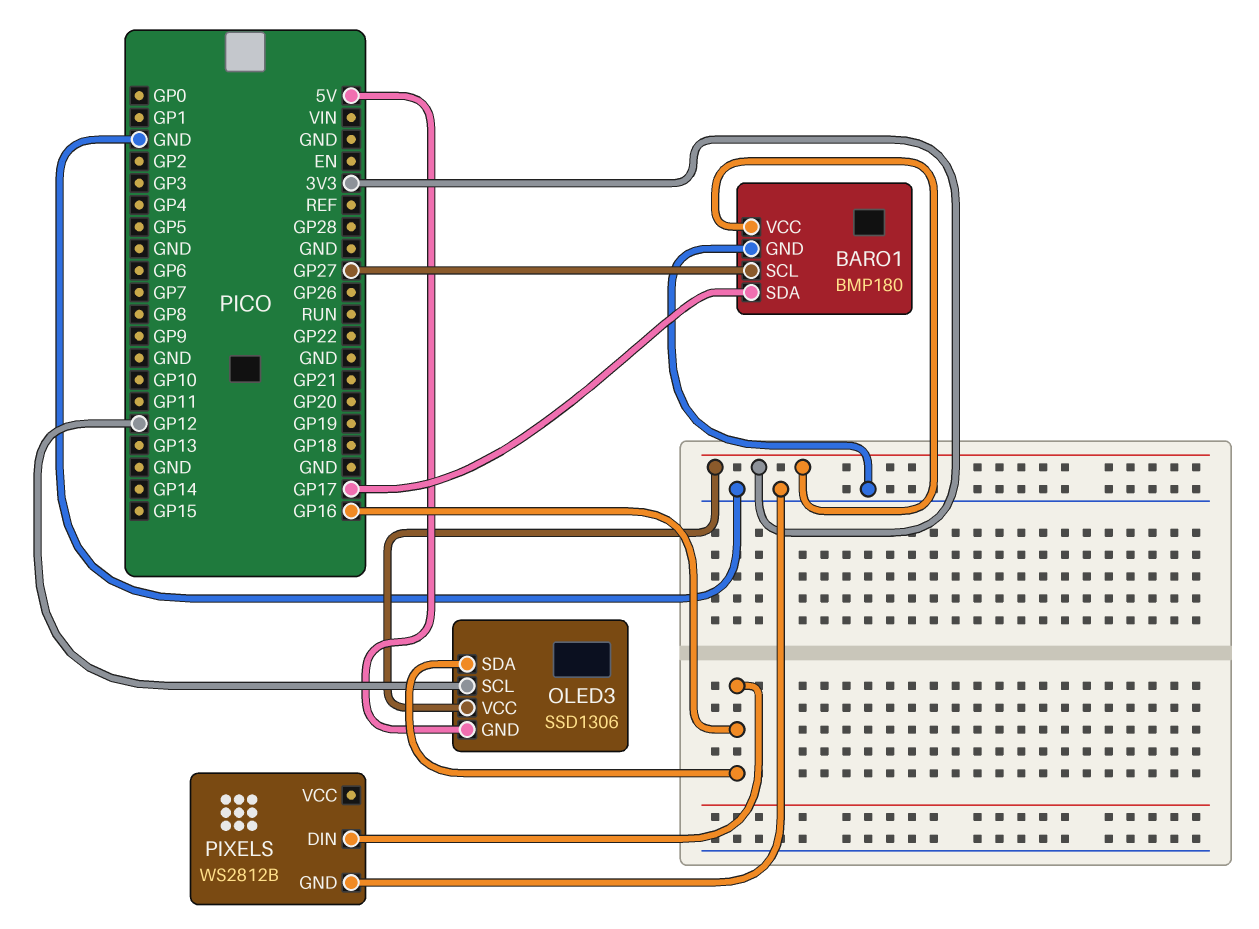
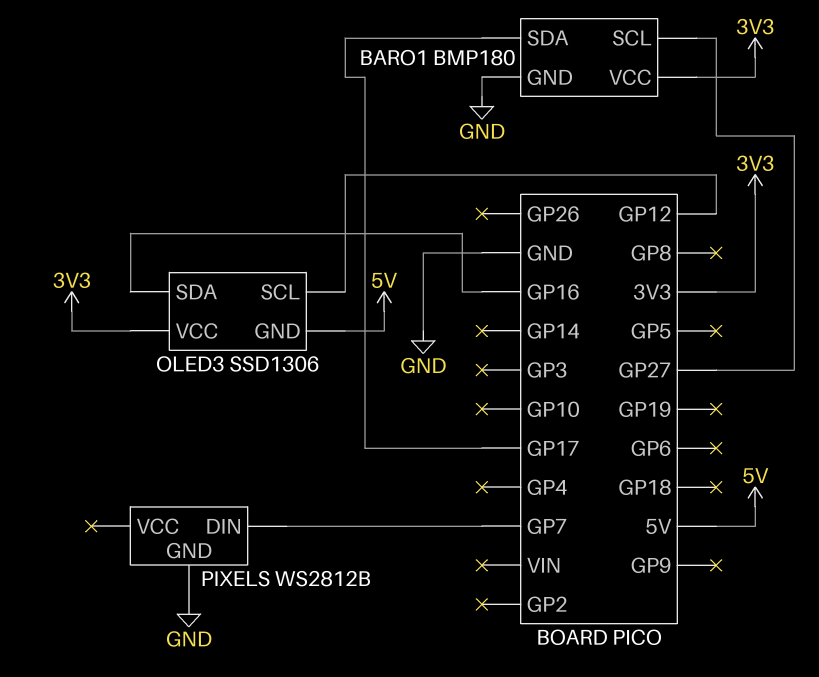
PIXELS pin DIN: GP16 -> GP7

